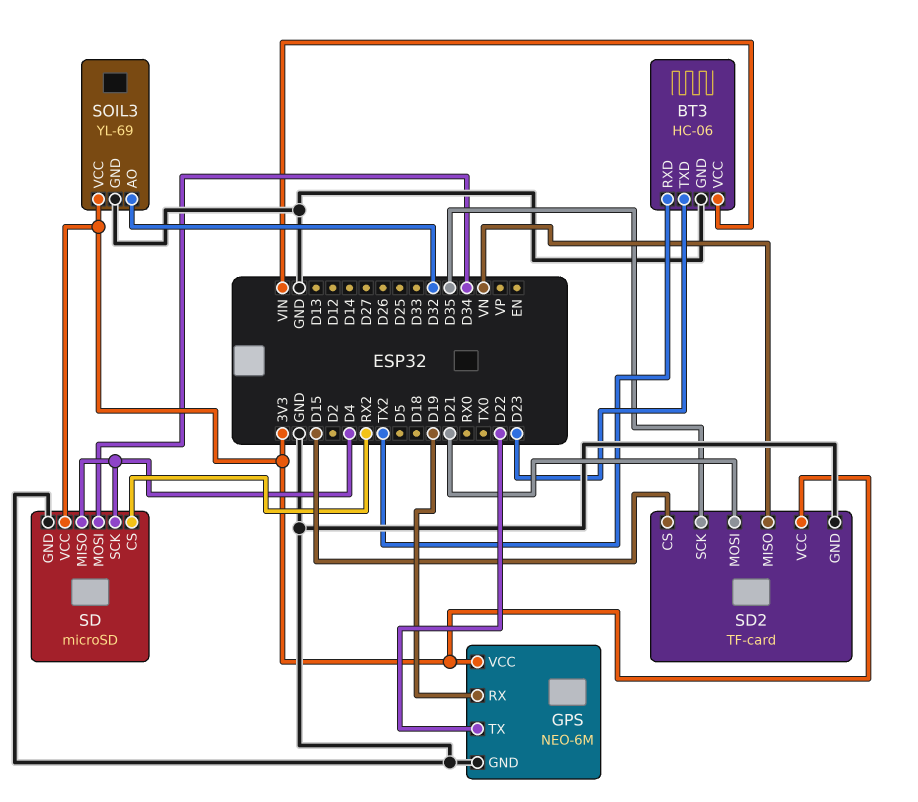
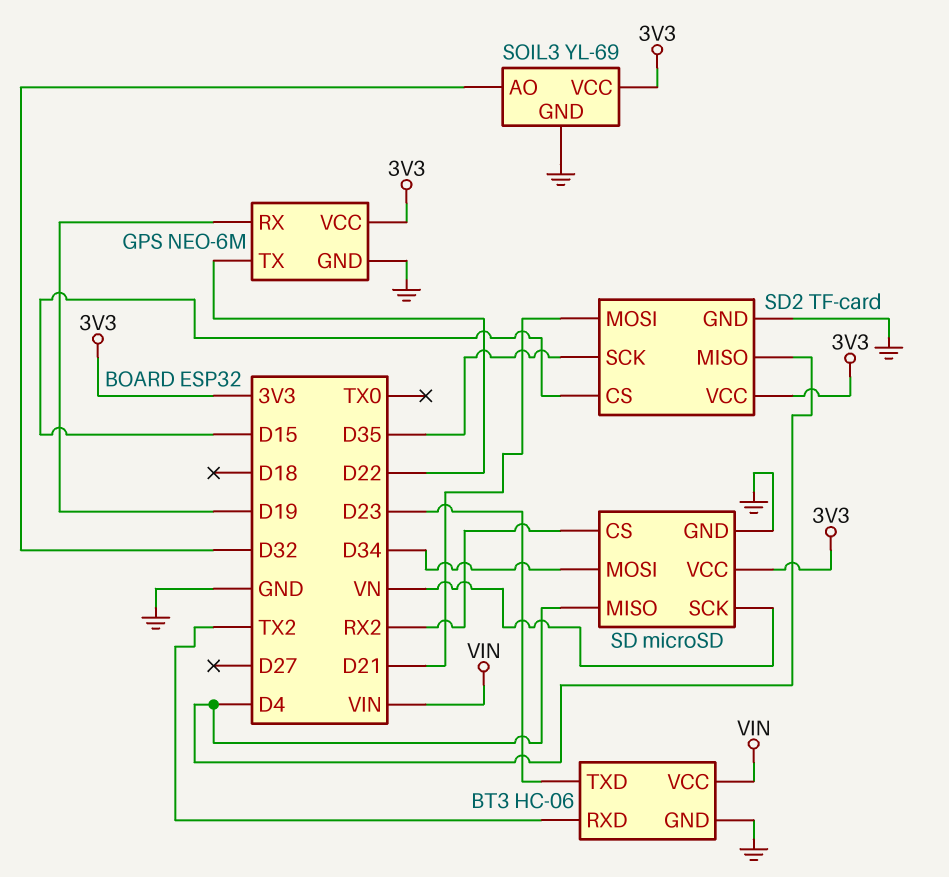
SD pin SCK: D4 -> VN
SD2 pin MISO: VN -> D4

